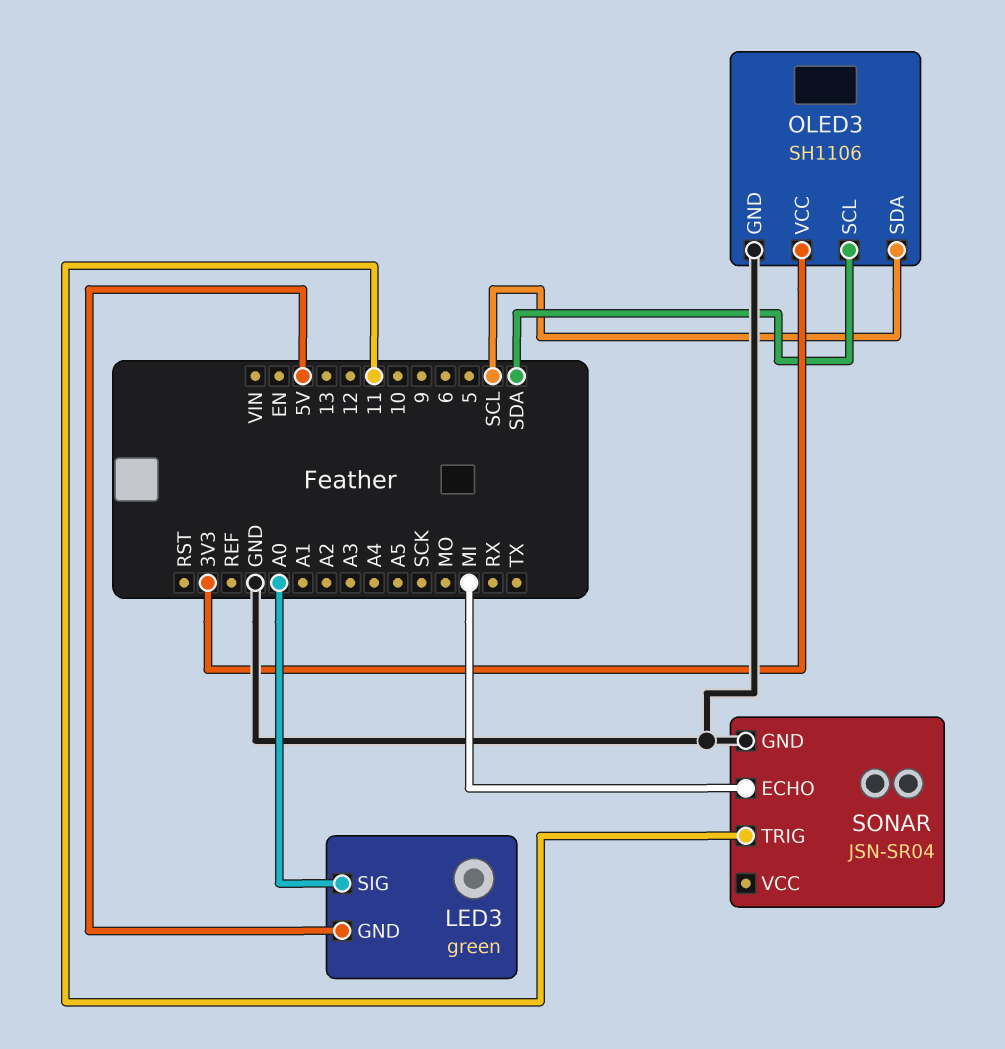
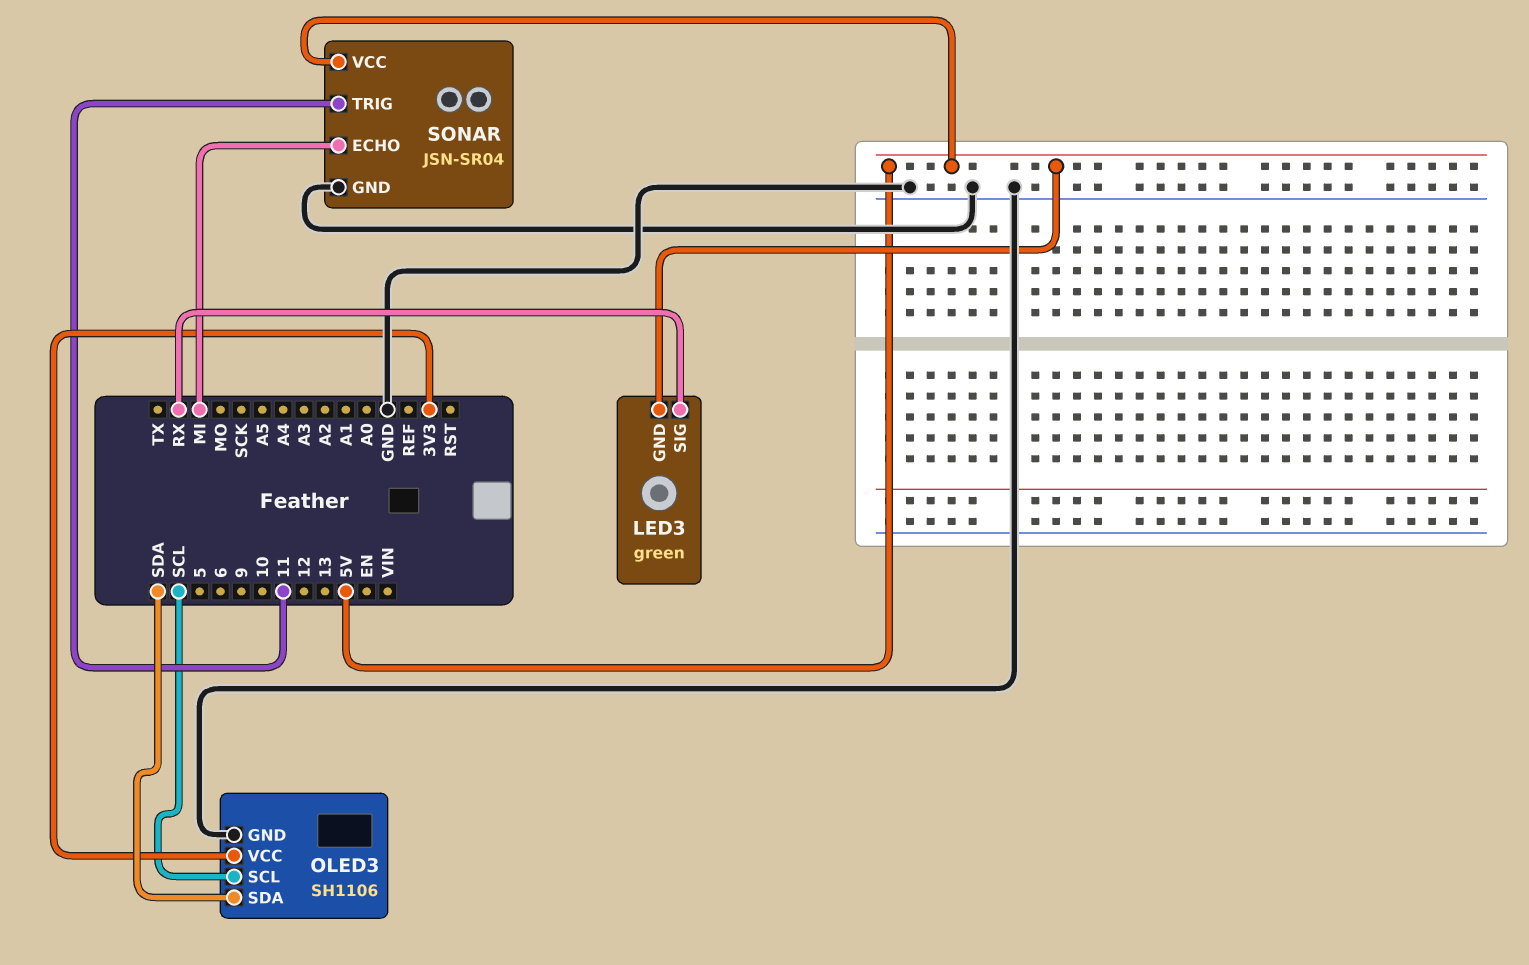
LED3 pin SIG: A0 -> RX
OLED3 pin SCL: SDA -> SCL
OLED3 pin SDA: SCL -> SDA
SONAR pin VCC: none -> 5V

